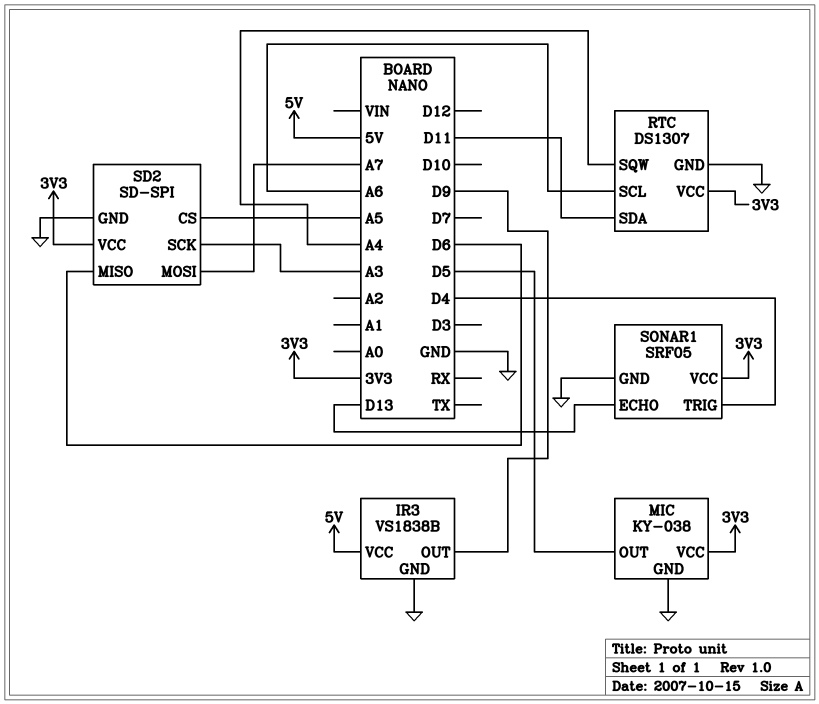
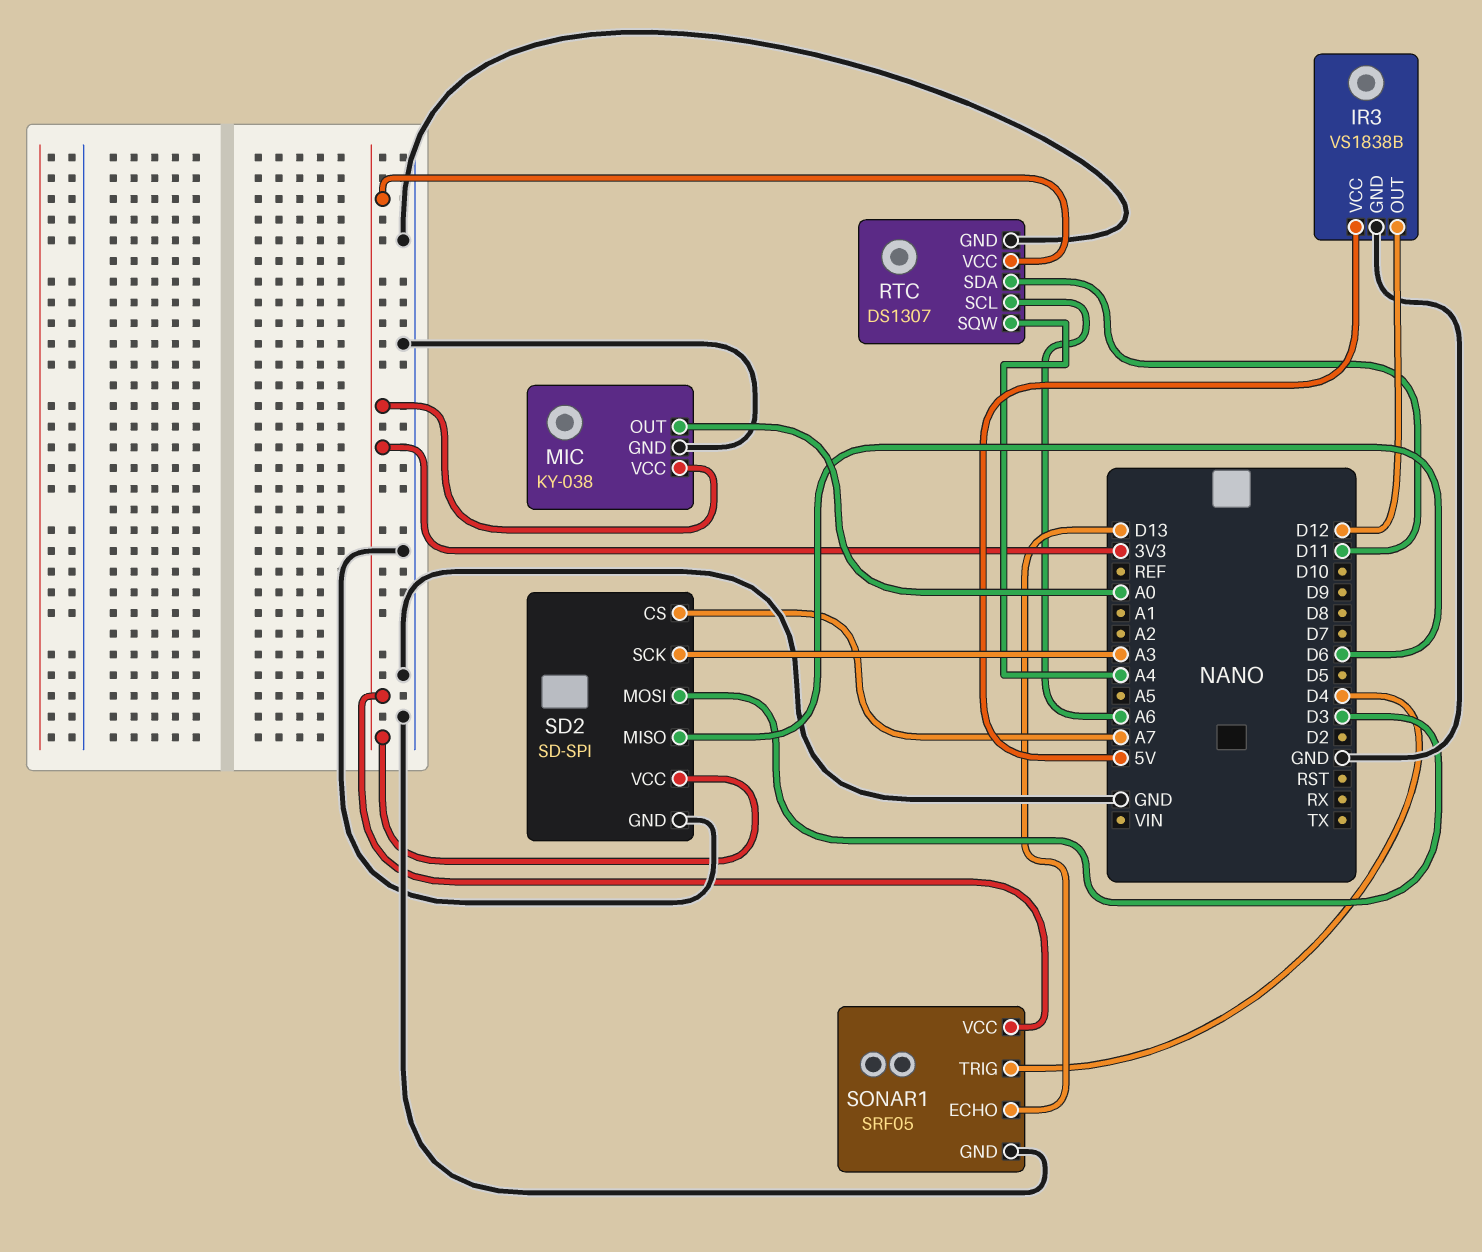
IR3 pin OUT: D9 -> D12
MIC pin OUT: D5 -> A0
SD2 pin CS: A5 -> A7
SD2 pin MOSI: A7 -> D3

